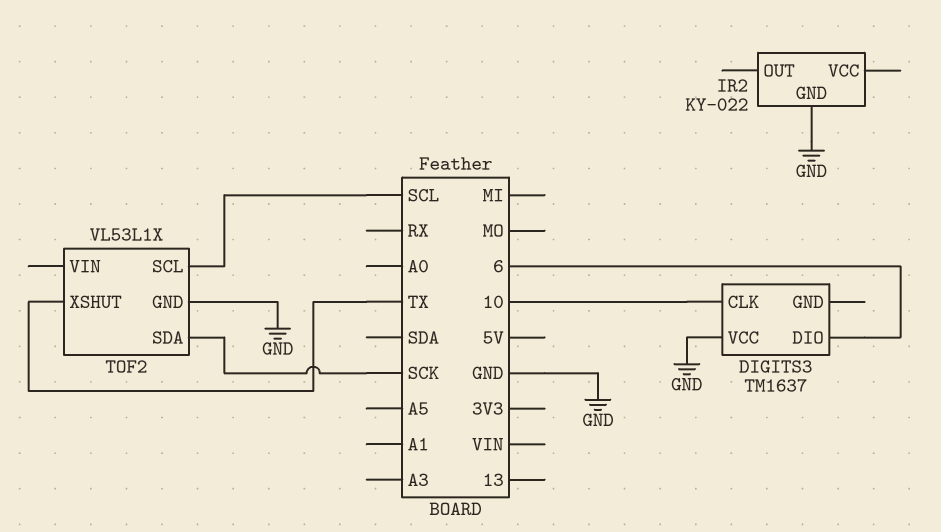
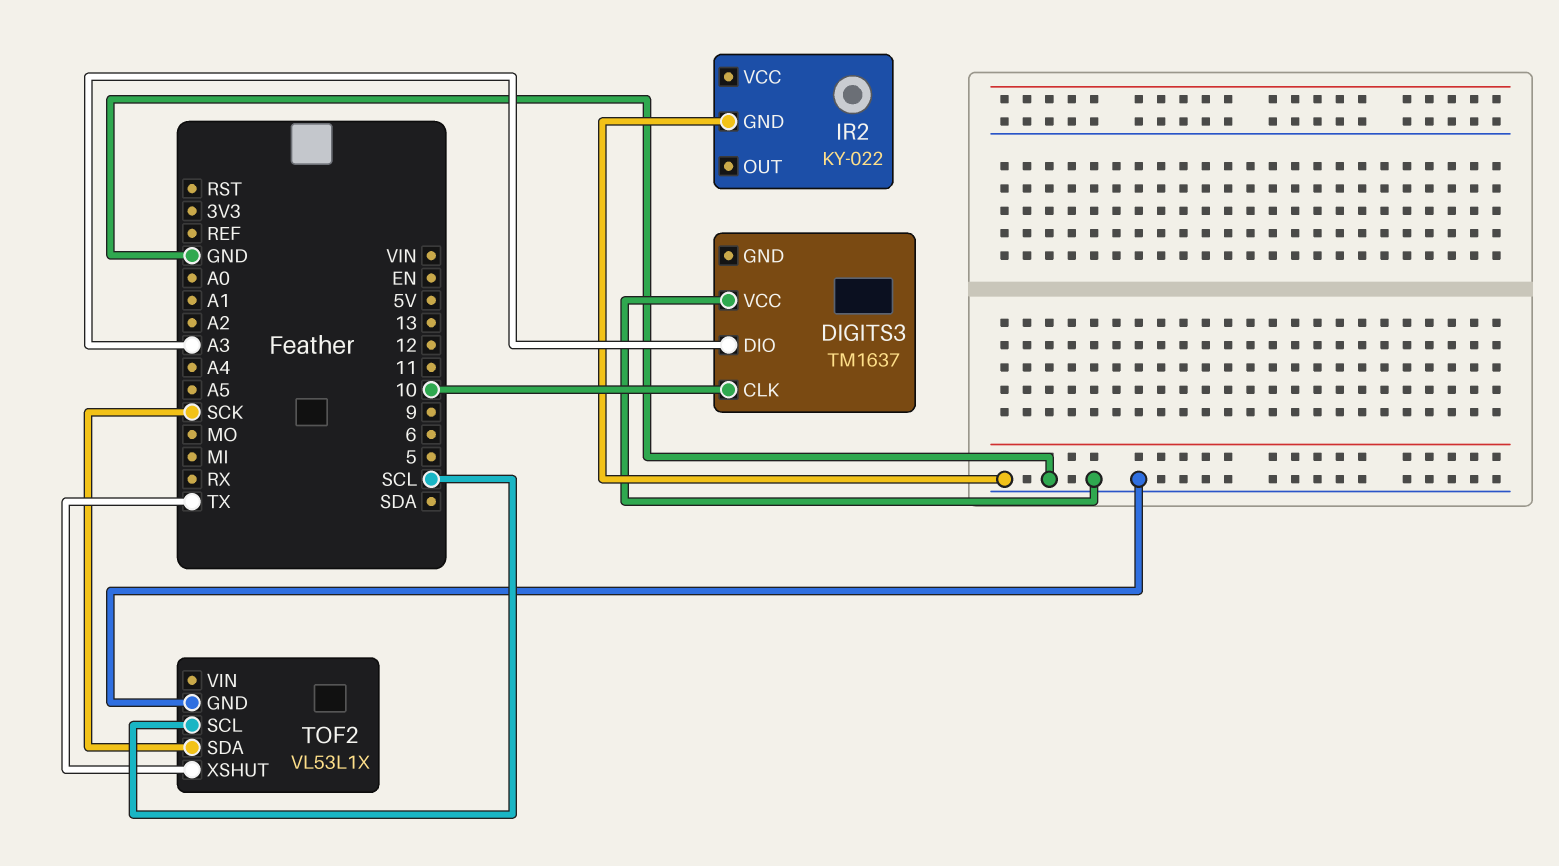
DIGITS3 pin DIO: 6 -> A3

